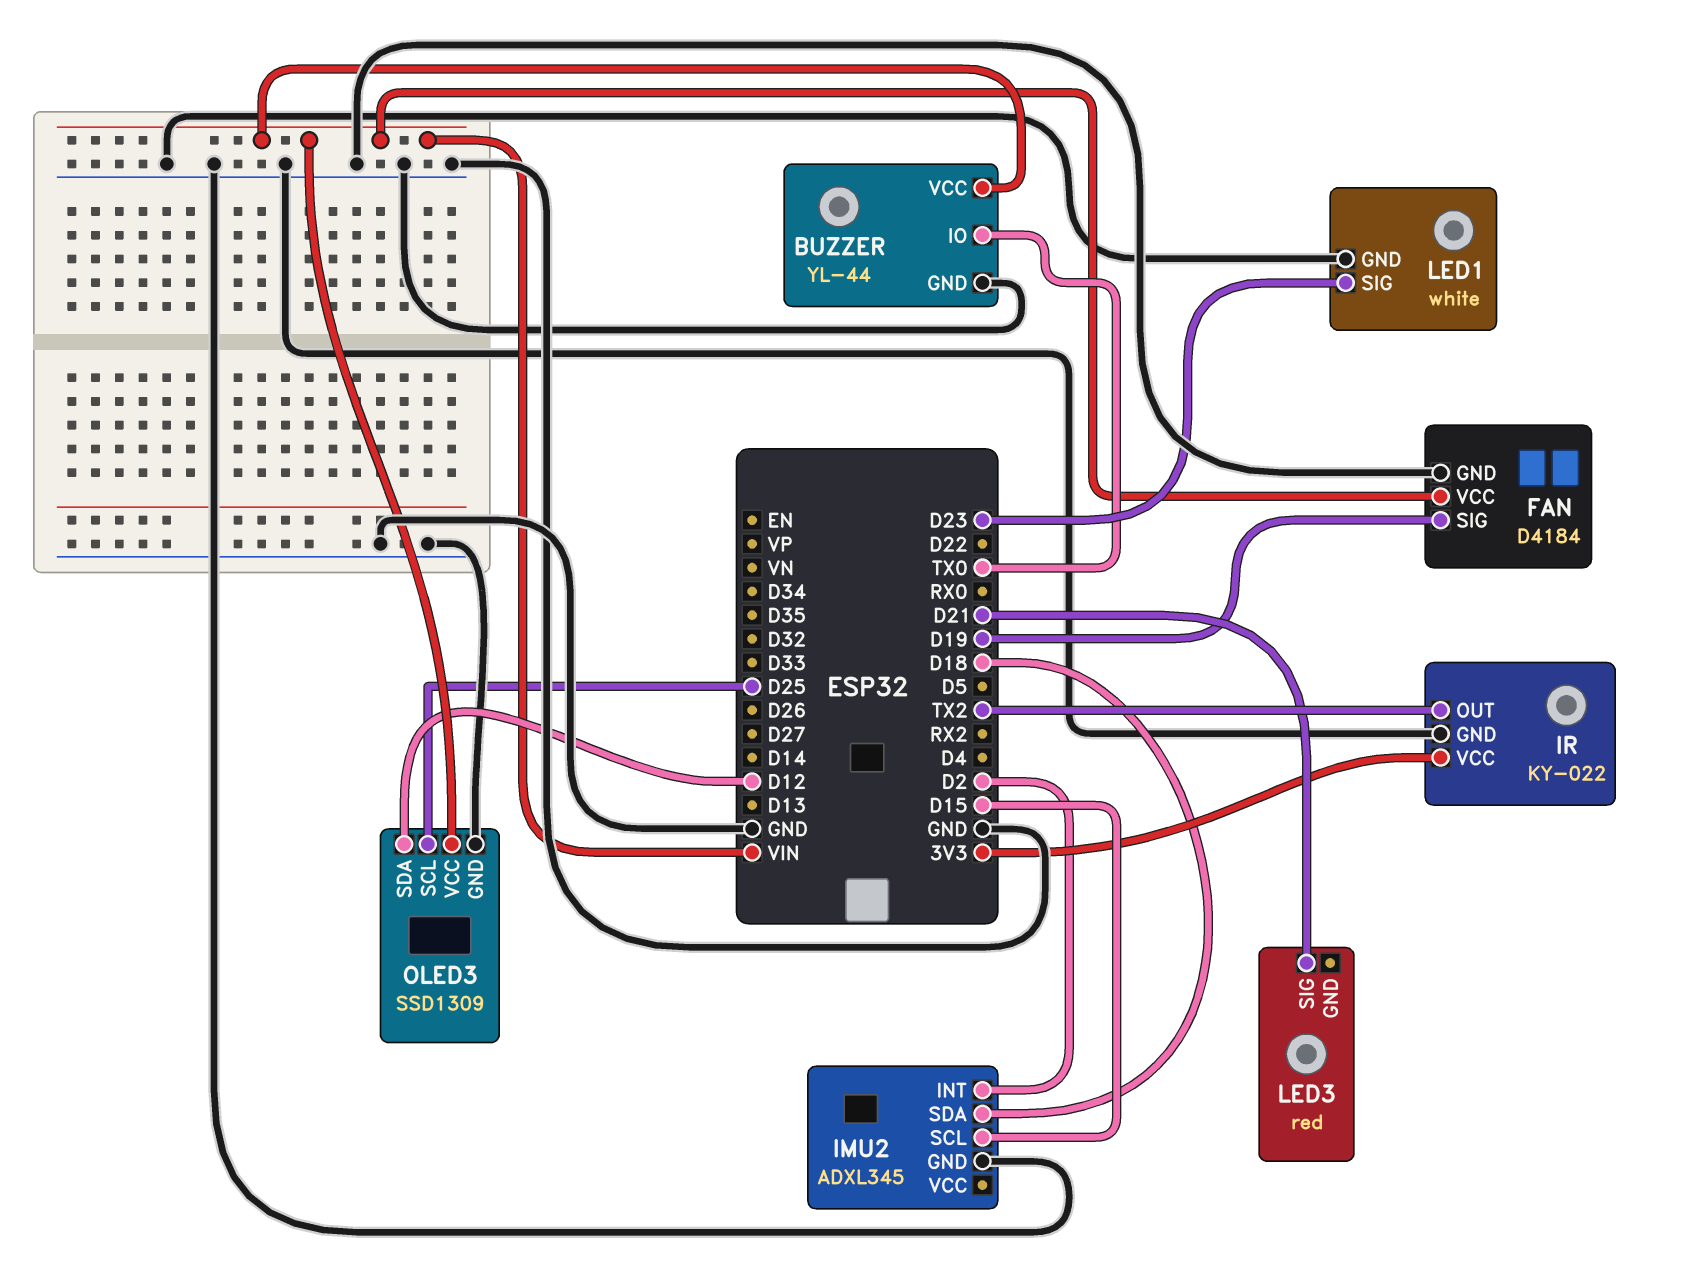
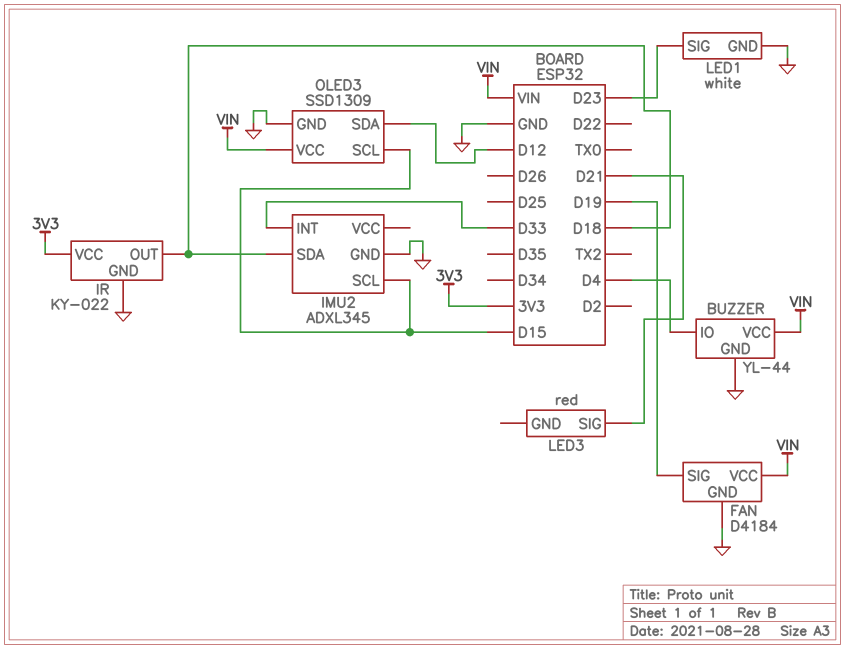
BUZZER pin IO: TX0 -> D4
IMU2 pin INT: D2 -> D33
IR pin OUT: TX2 -> D18
OLED3 pin SCL: D25 -> D15

